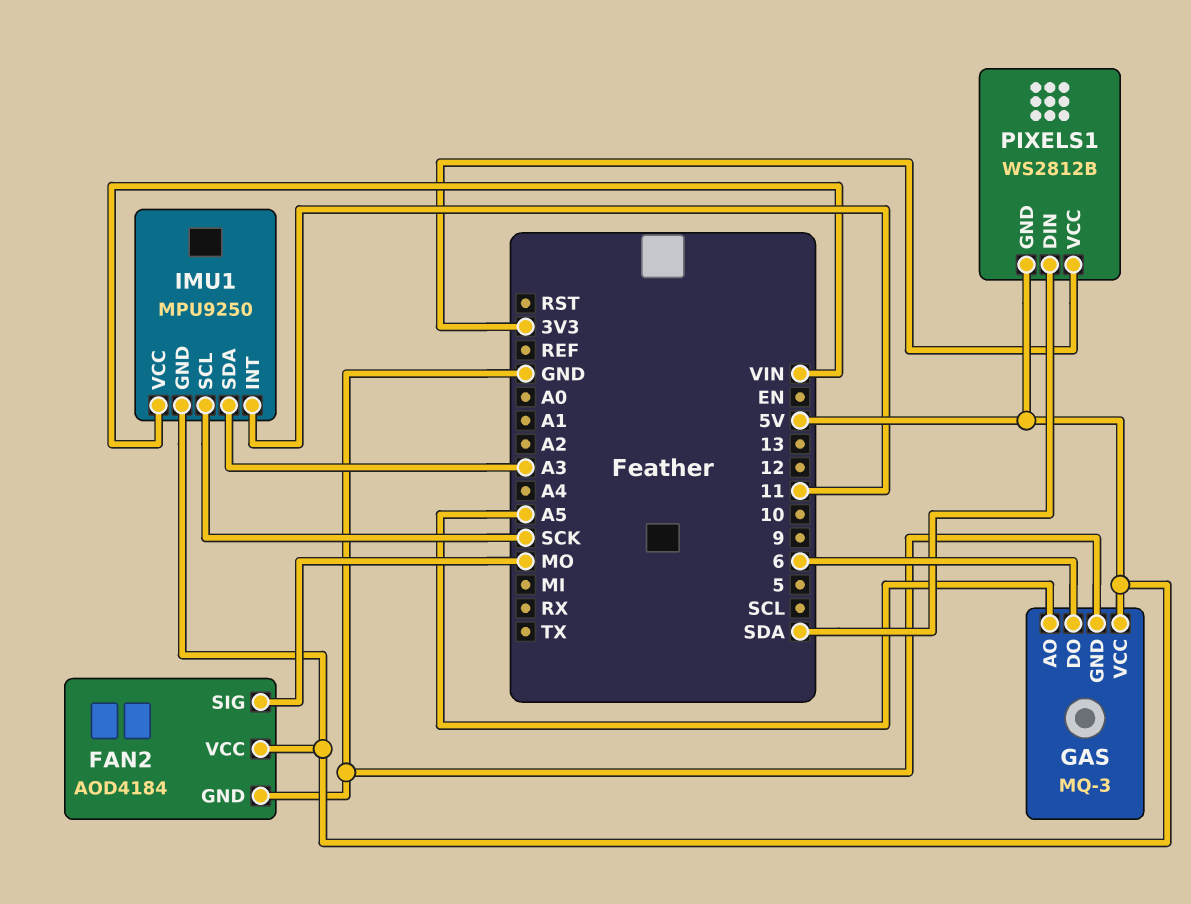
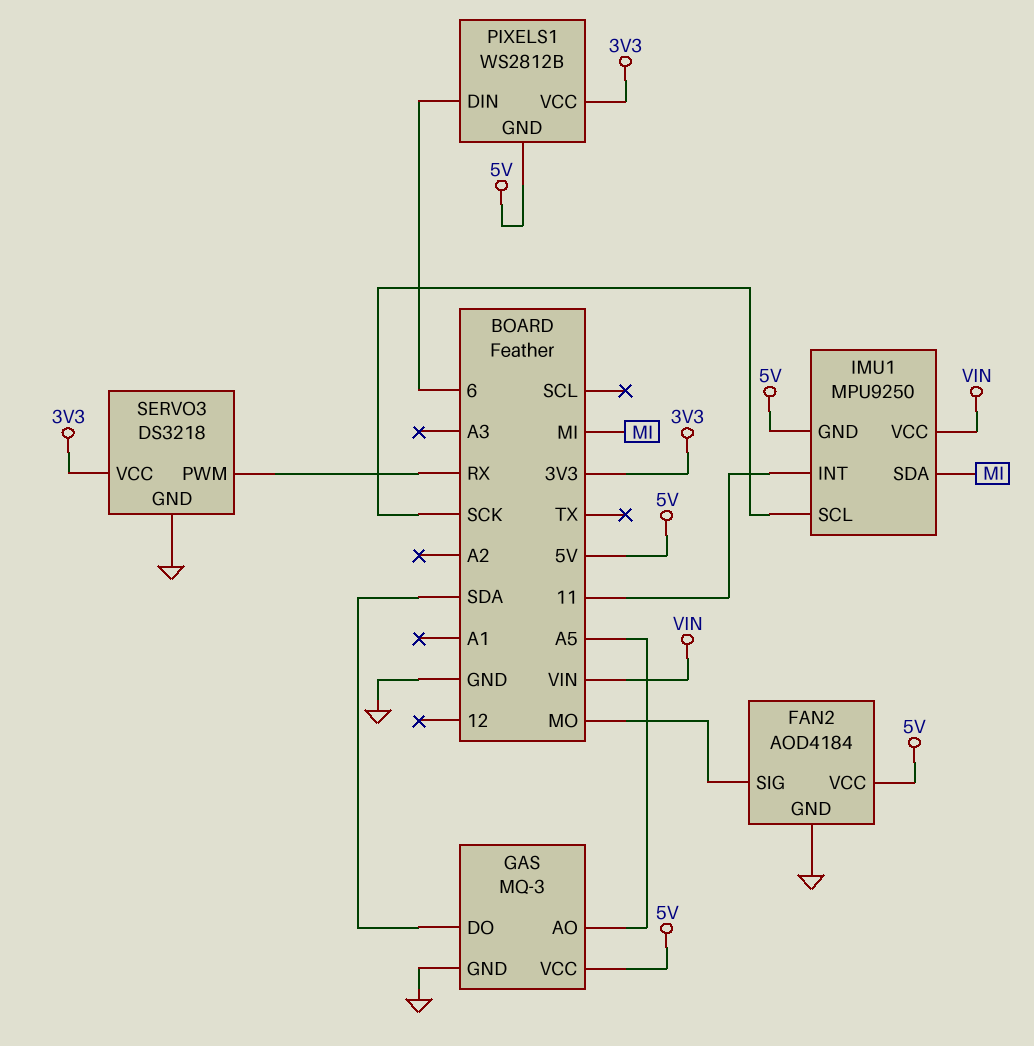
GAS pin DO: 6 -> SDA
IMU1 pin SDA: A3 -> MI
PIXELS1 pin DIN: SDA -> 6
SERVO3: none -> DS3218
SERVO3 pin GND: none -> GND
SERVO3 pin PWM: none -> RX
SERVO3 pin VCC: none -> 3V3

